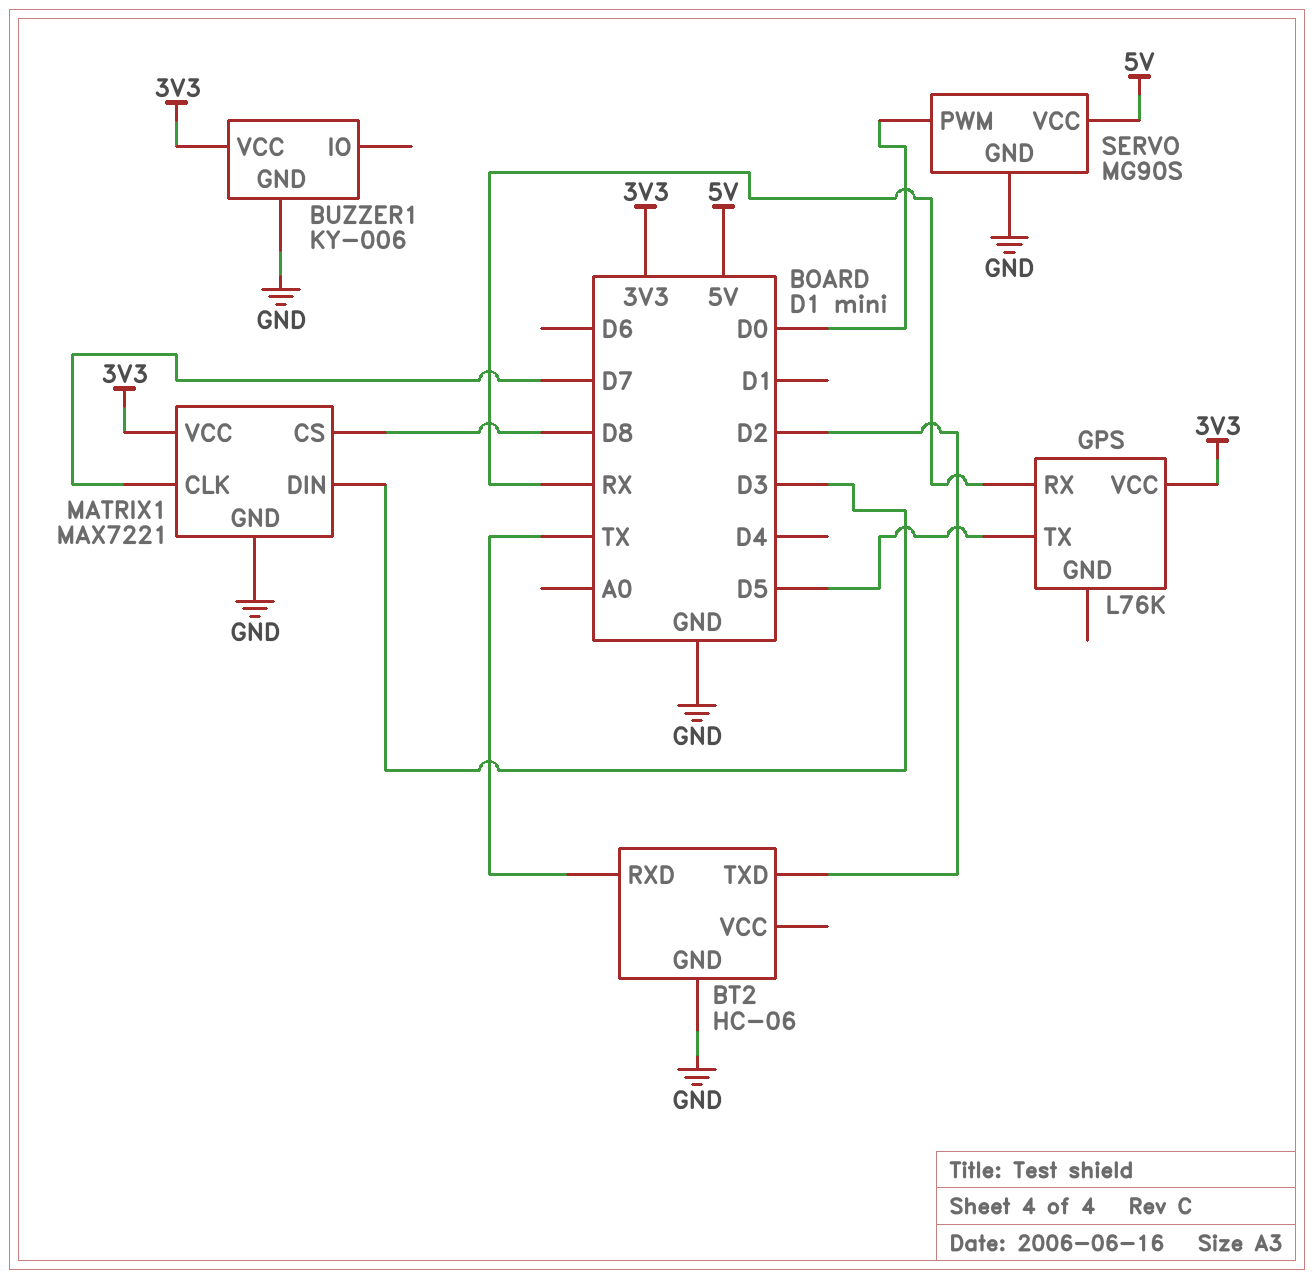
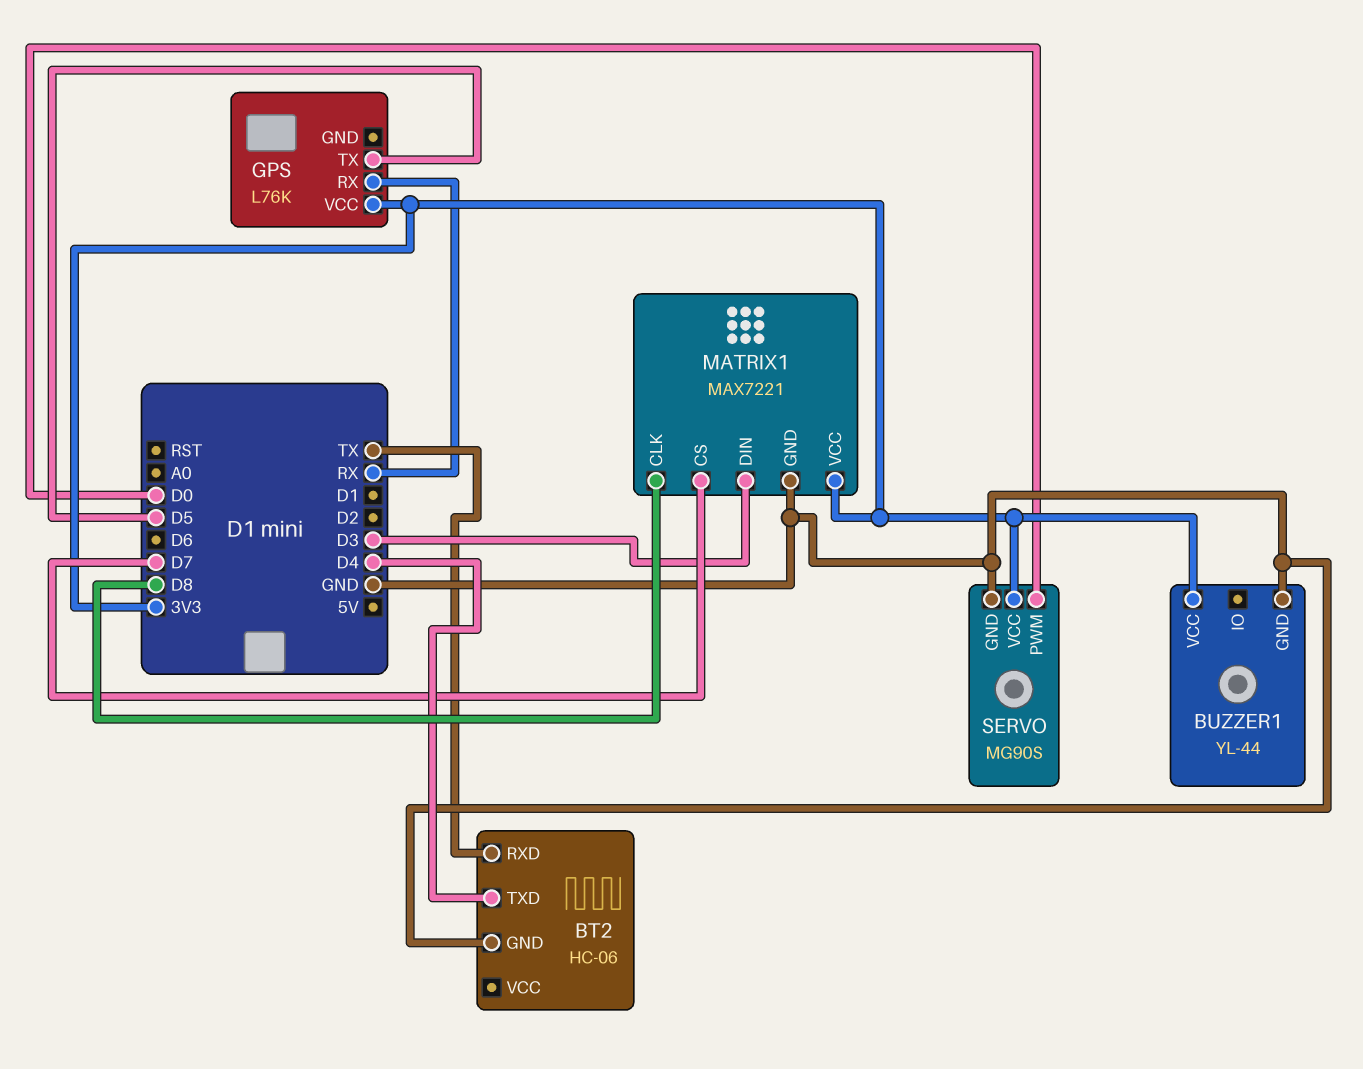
BT2 pin TXD: D2 -> D4
BUZZER1: KY-006 -> YL-44
MATRIX1 pin CLK: D7 -> D8
MATRIX1 pin CS: D8 -> D7
SERVO pin VCC: 5V -> 3V3

